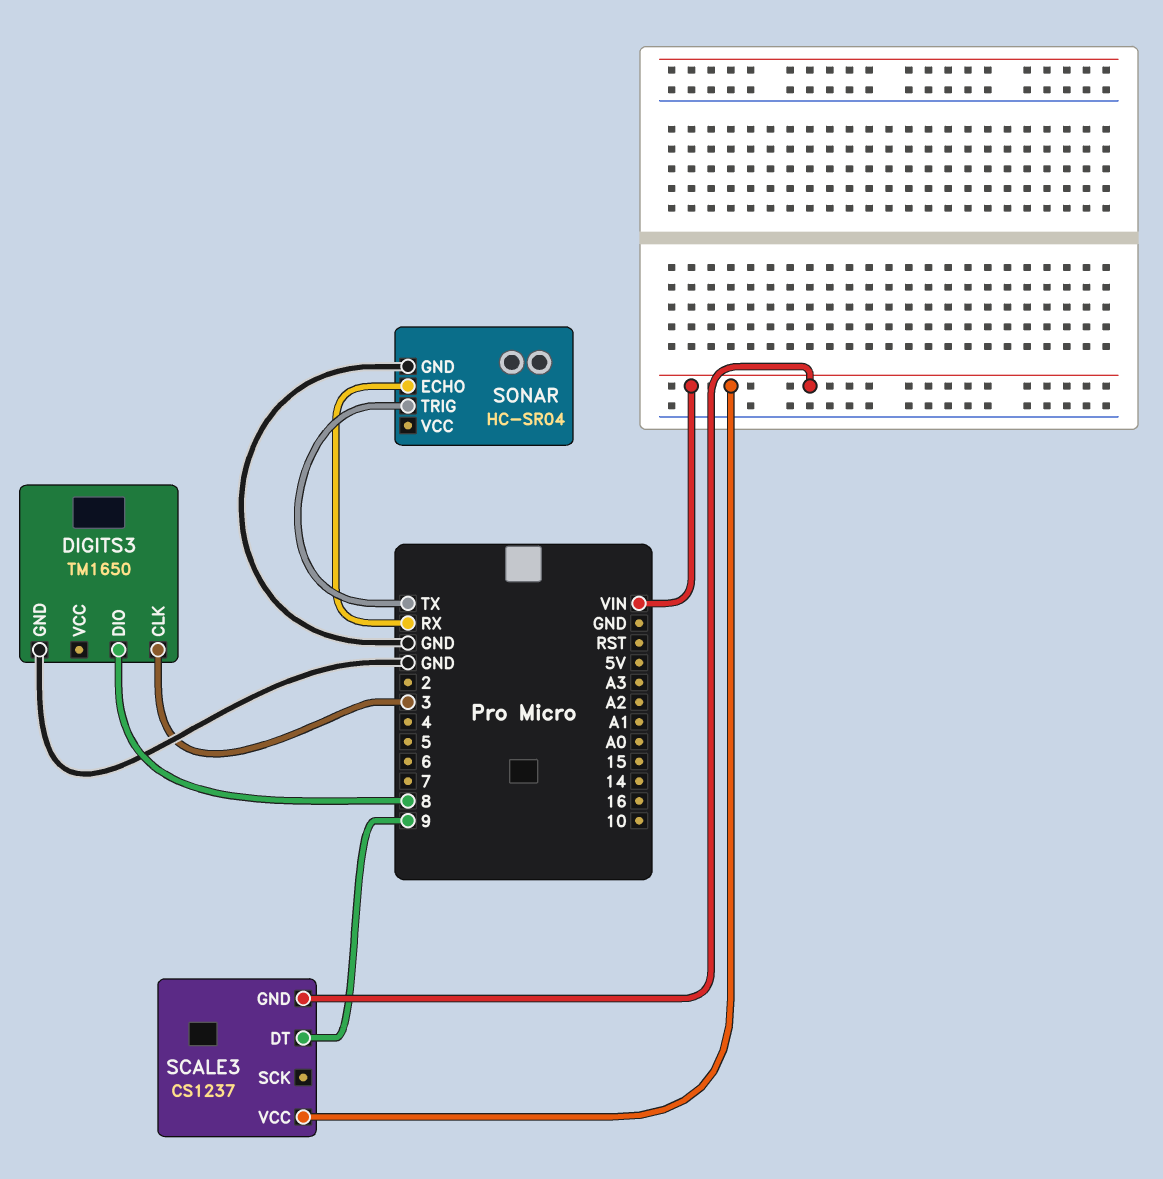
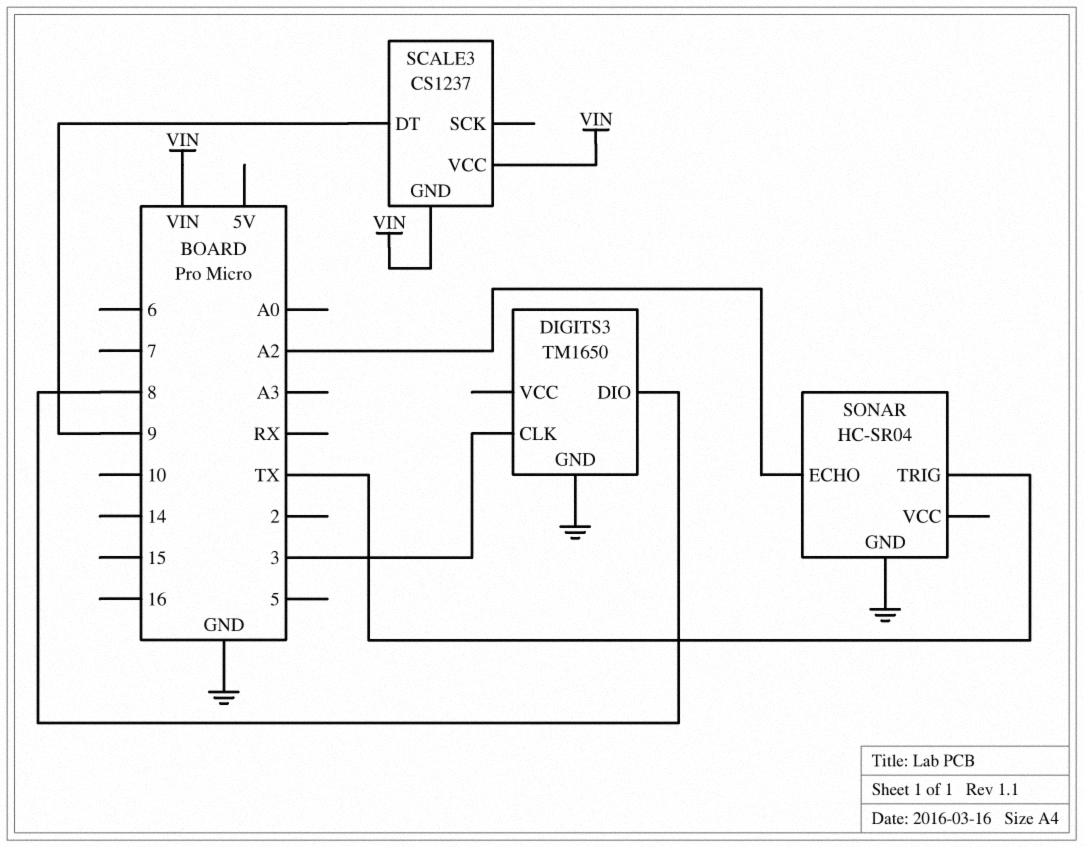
SONAR pin ECHO: RX -> A2

